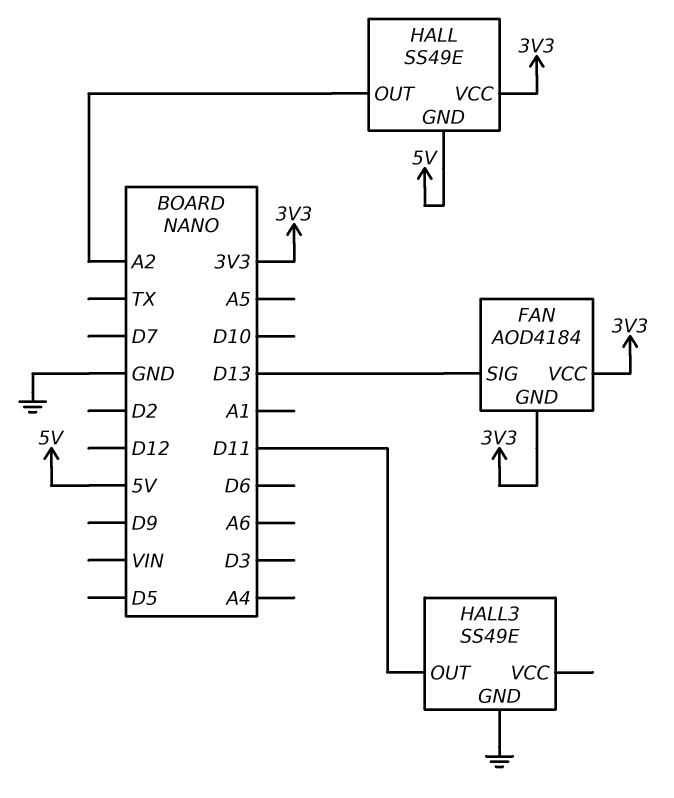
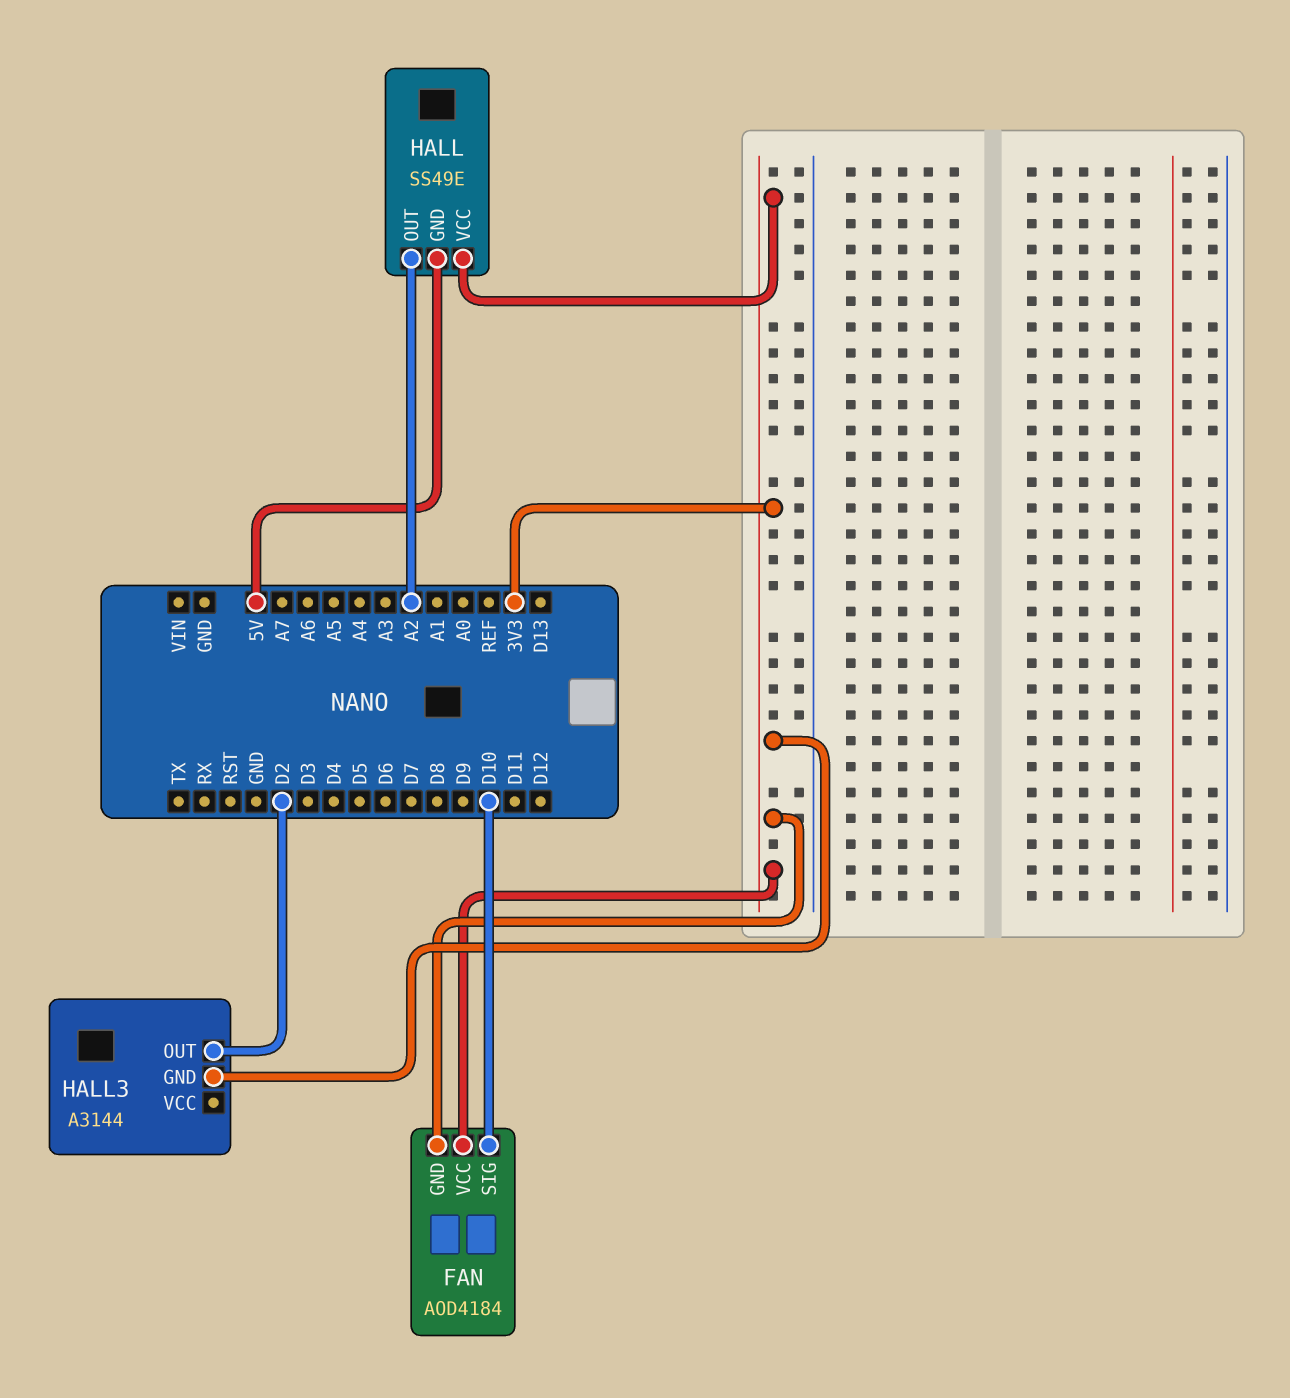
FAN pin SIG: D13 -> D10
HALL3: SS49E -> A3144
HALL3 pin GND: GND -> 3V3
HALL3 pin OUT: D11 -> D2

